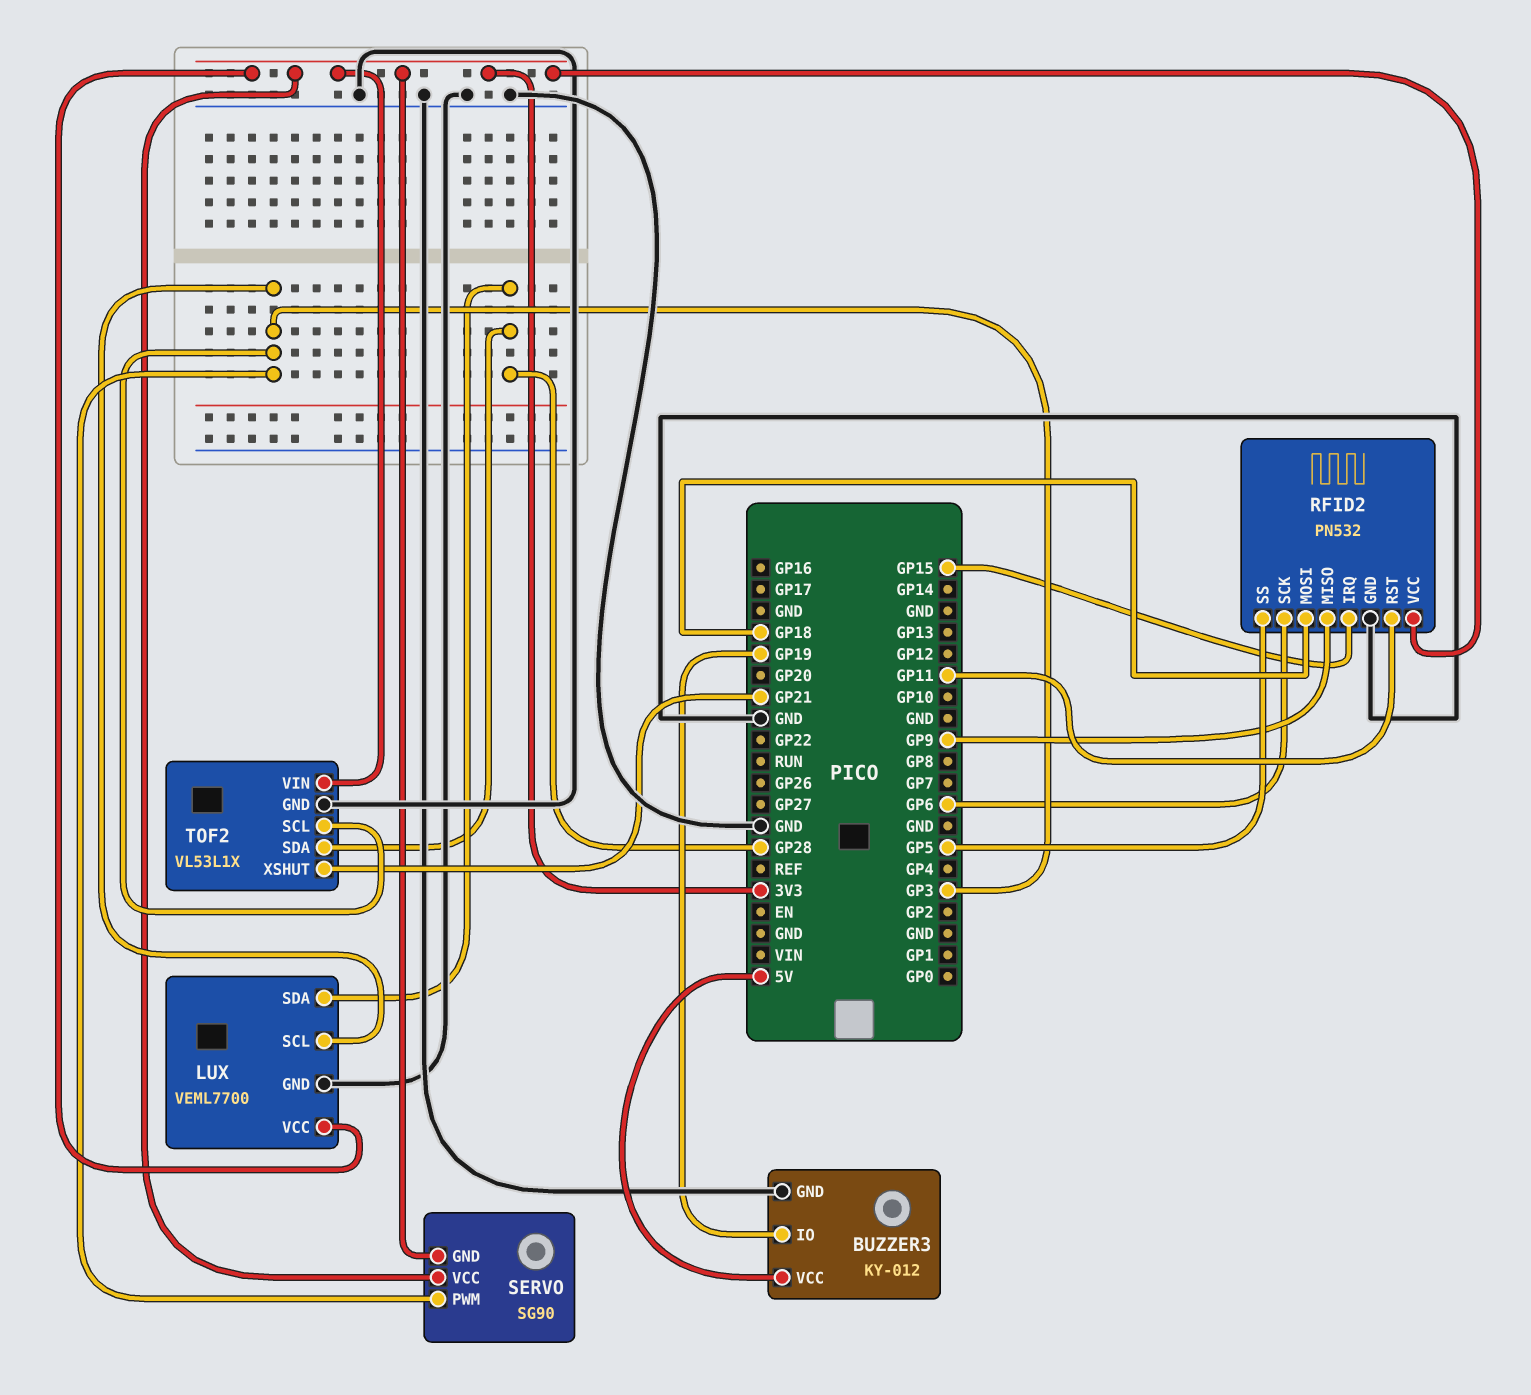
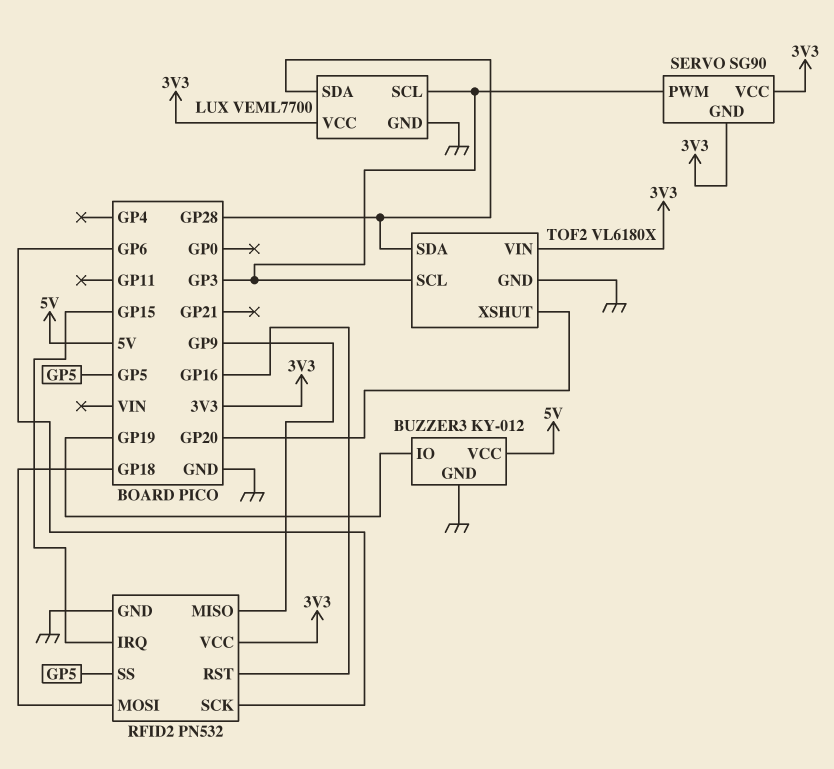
RFID2 pin RST: GP11 -> GP16
TOF2: VL53L1X -> VL6180X
TOF2 pin XSHUT: GP21 -> GP20

